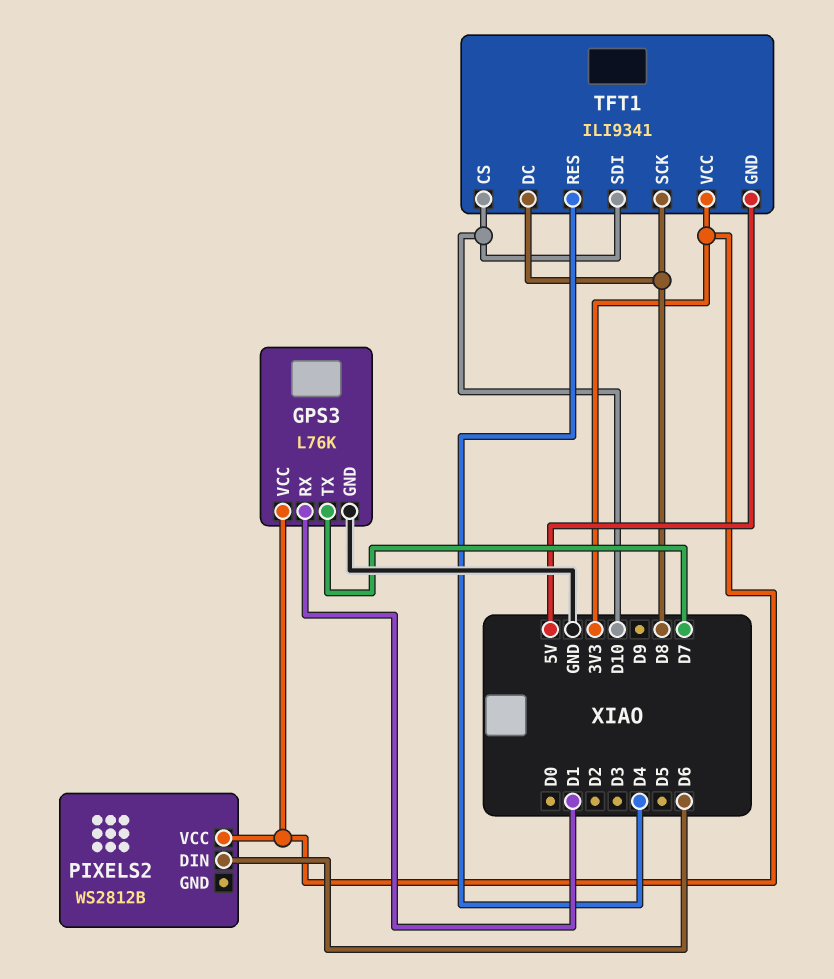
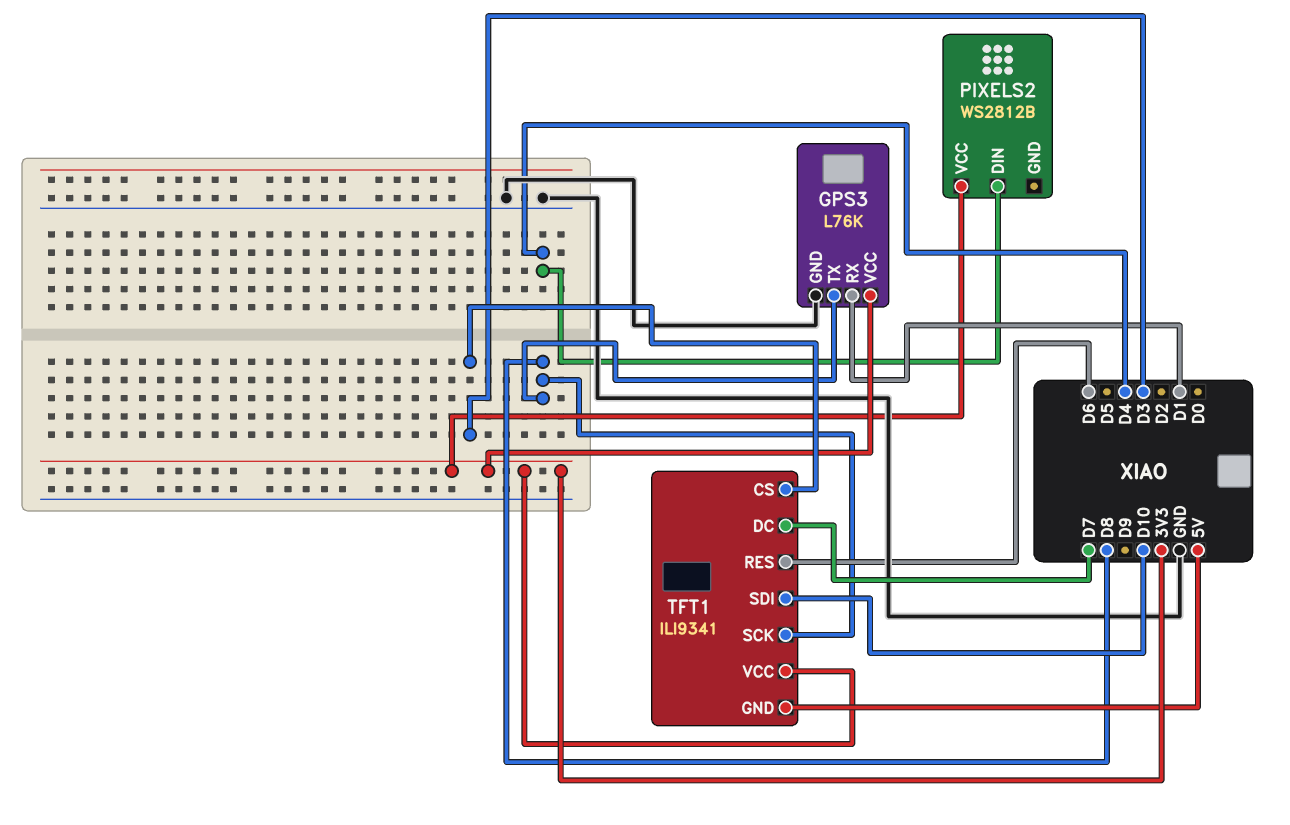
GPS3 pin TX: D7 -> D8
PIXELS2 pin DIN: D6 -> D4
TFT1 pin CS: D10 -> D3
TFT1 pin DC: D8 -> D7
TFT1 pin RES: D4 -> D6

